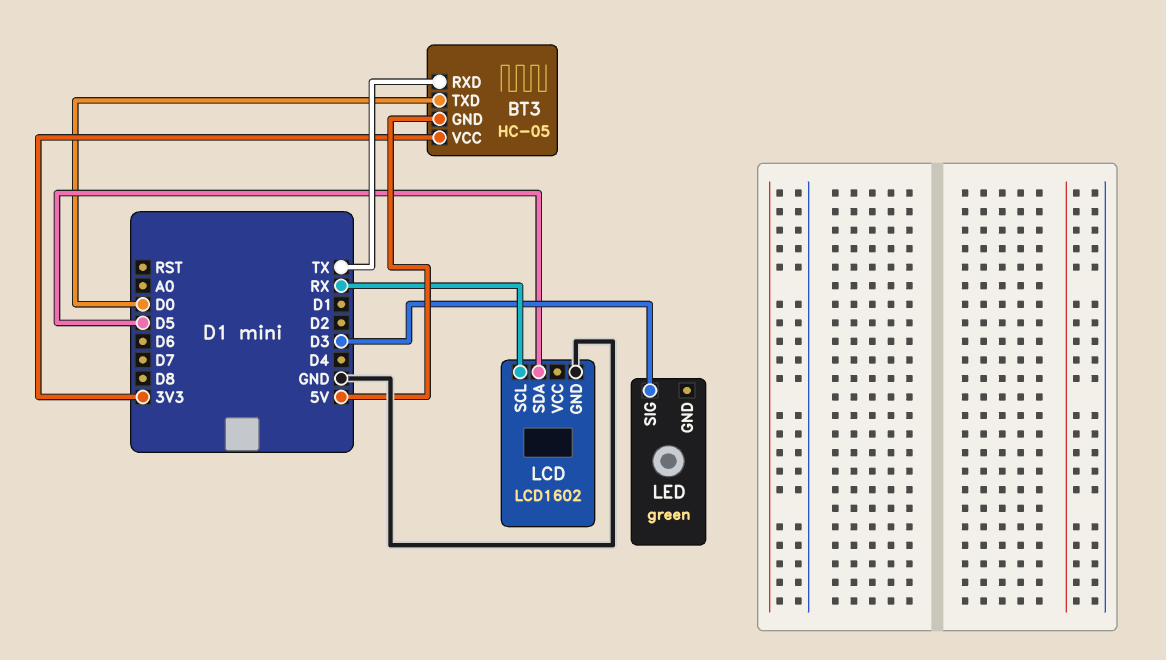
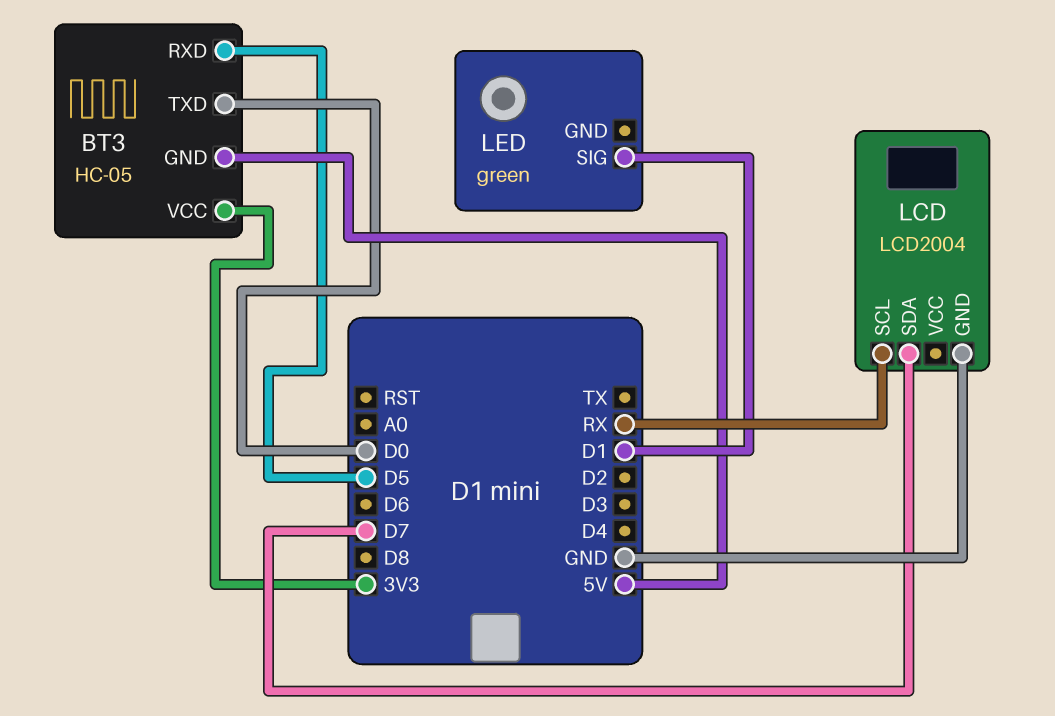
BT3 pin RXD: TX -> D5
LCD: LCD1602 -> LCD2004
LCD pin SDA: D5 -> D7
LED pin SIG: D3 -> D1

